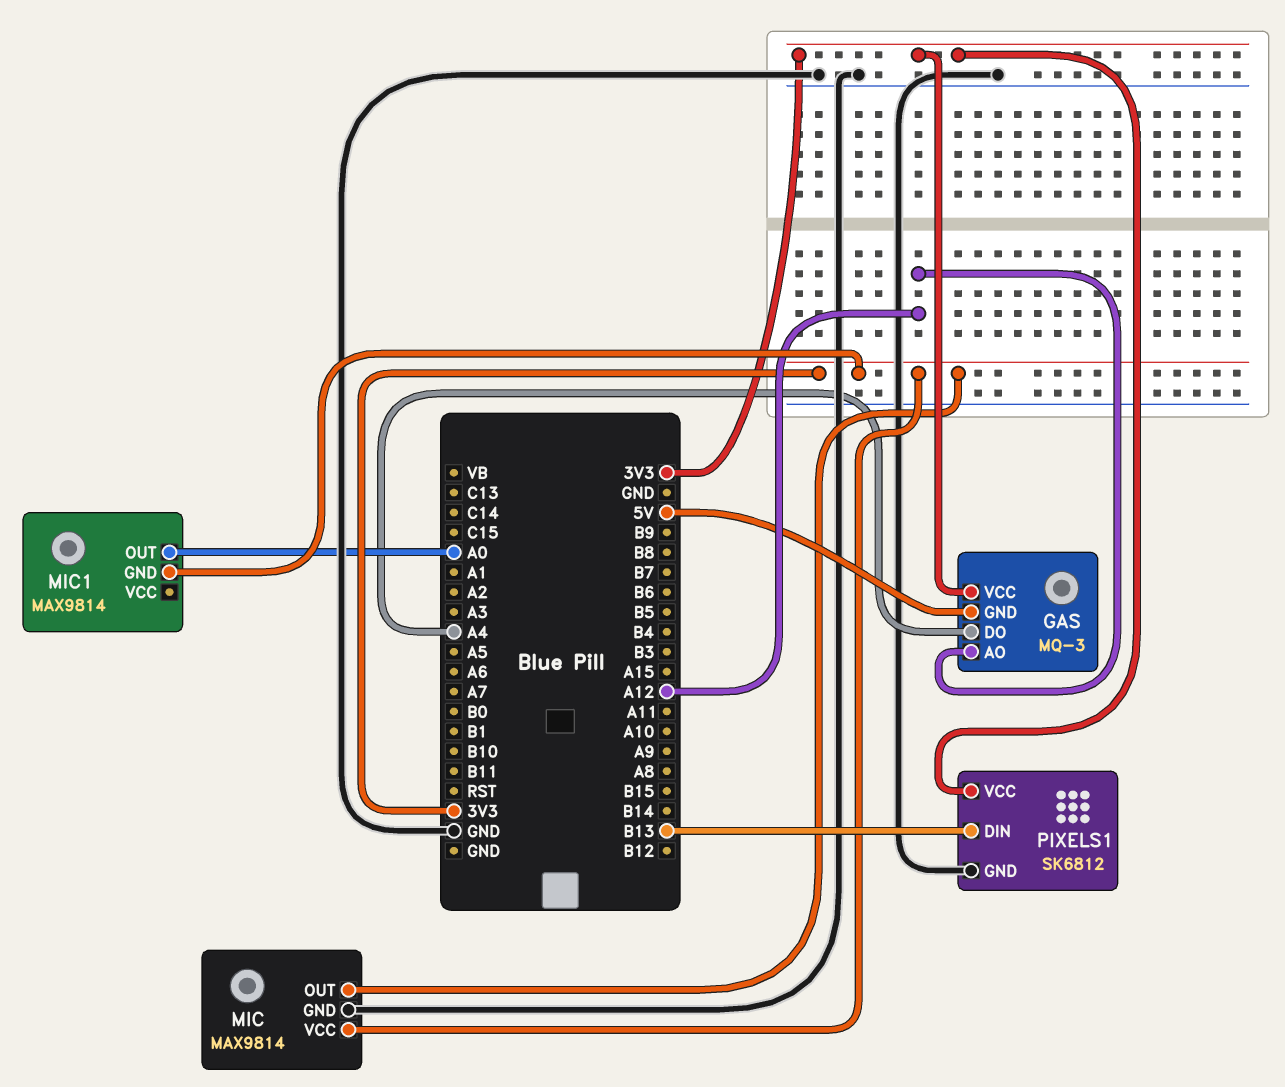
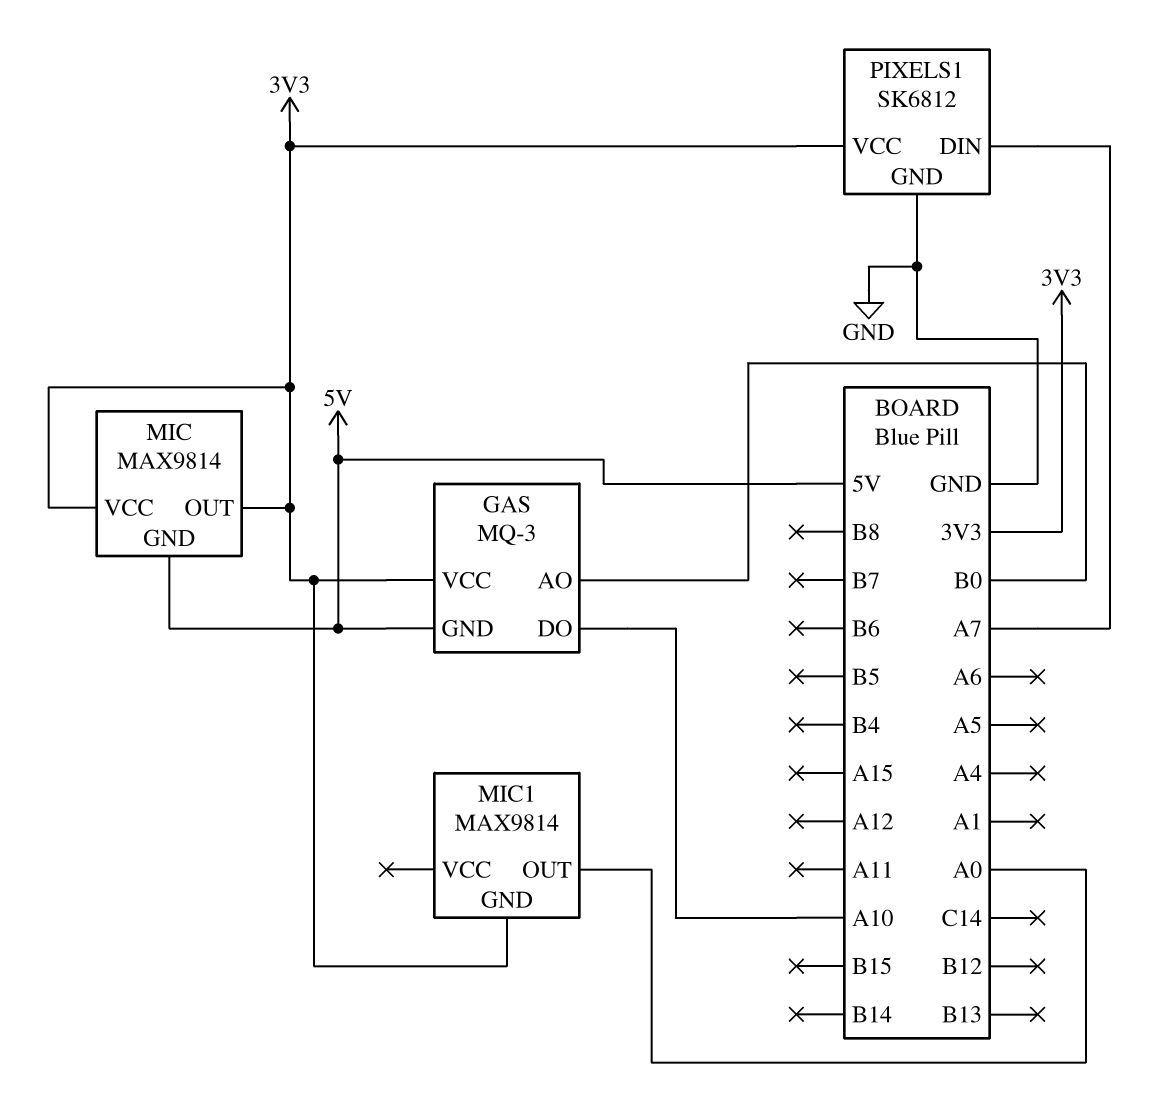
GAS pin AO: A12 -> B0
GAS pin DO: A4 -> A10
MIC pin GND: GND -> 5V
PIXELS1 pin DIN: B13 -> A7

